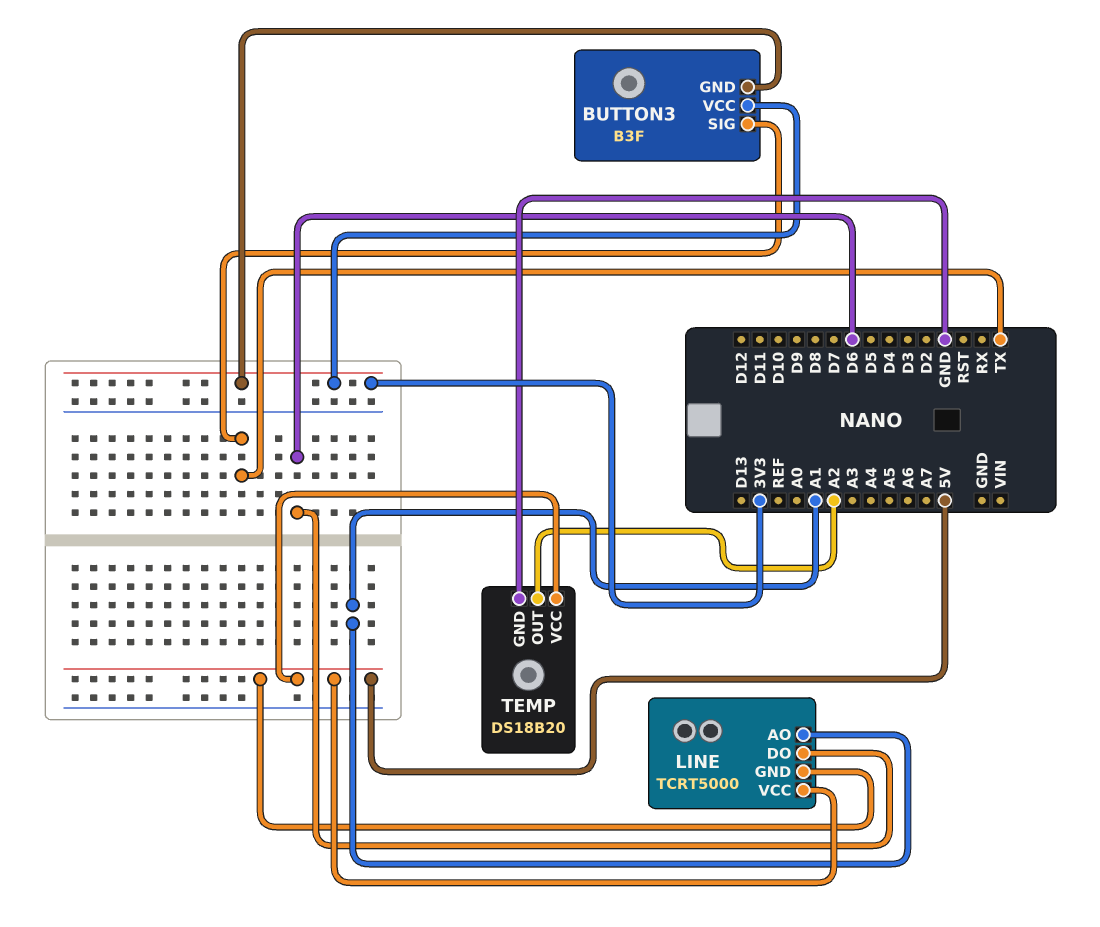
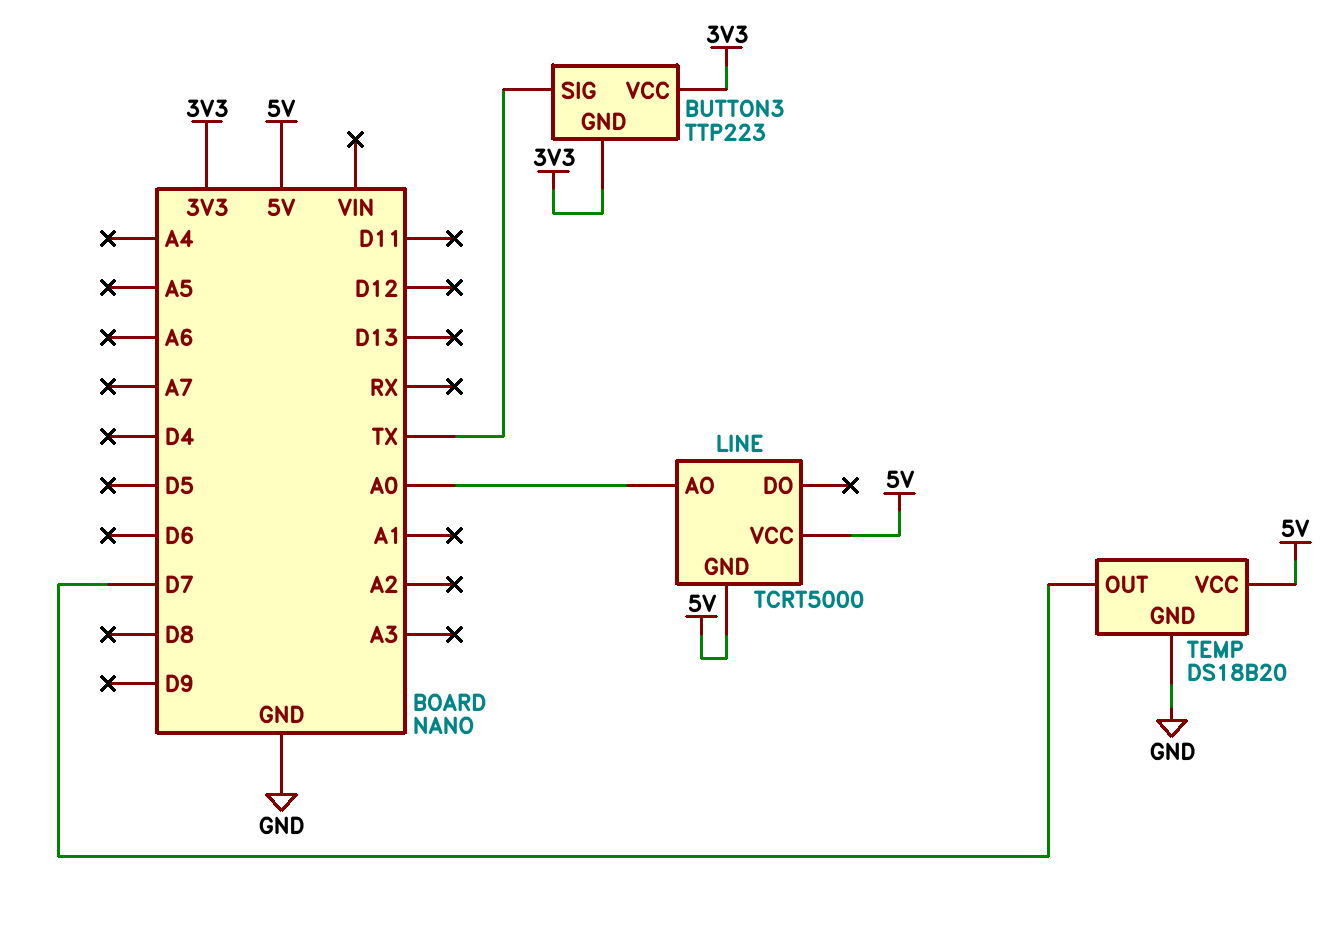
BUTTON3: B3F -> TTP223
LINE pin AO: A1 -> A0
LINE pin DO: D6 -> none
TEMP pin OUT: A2 -> D7

